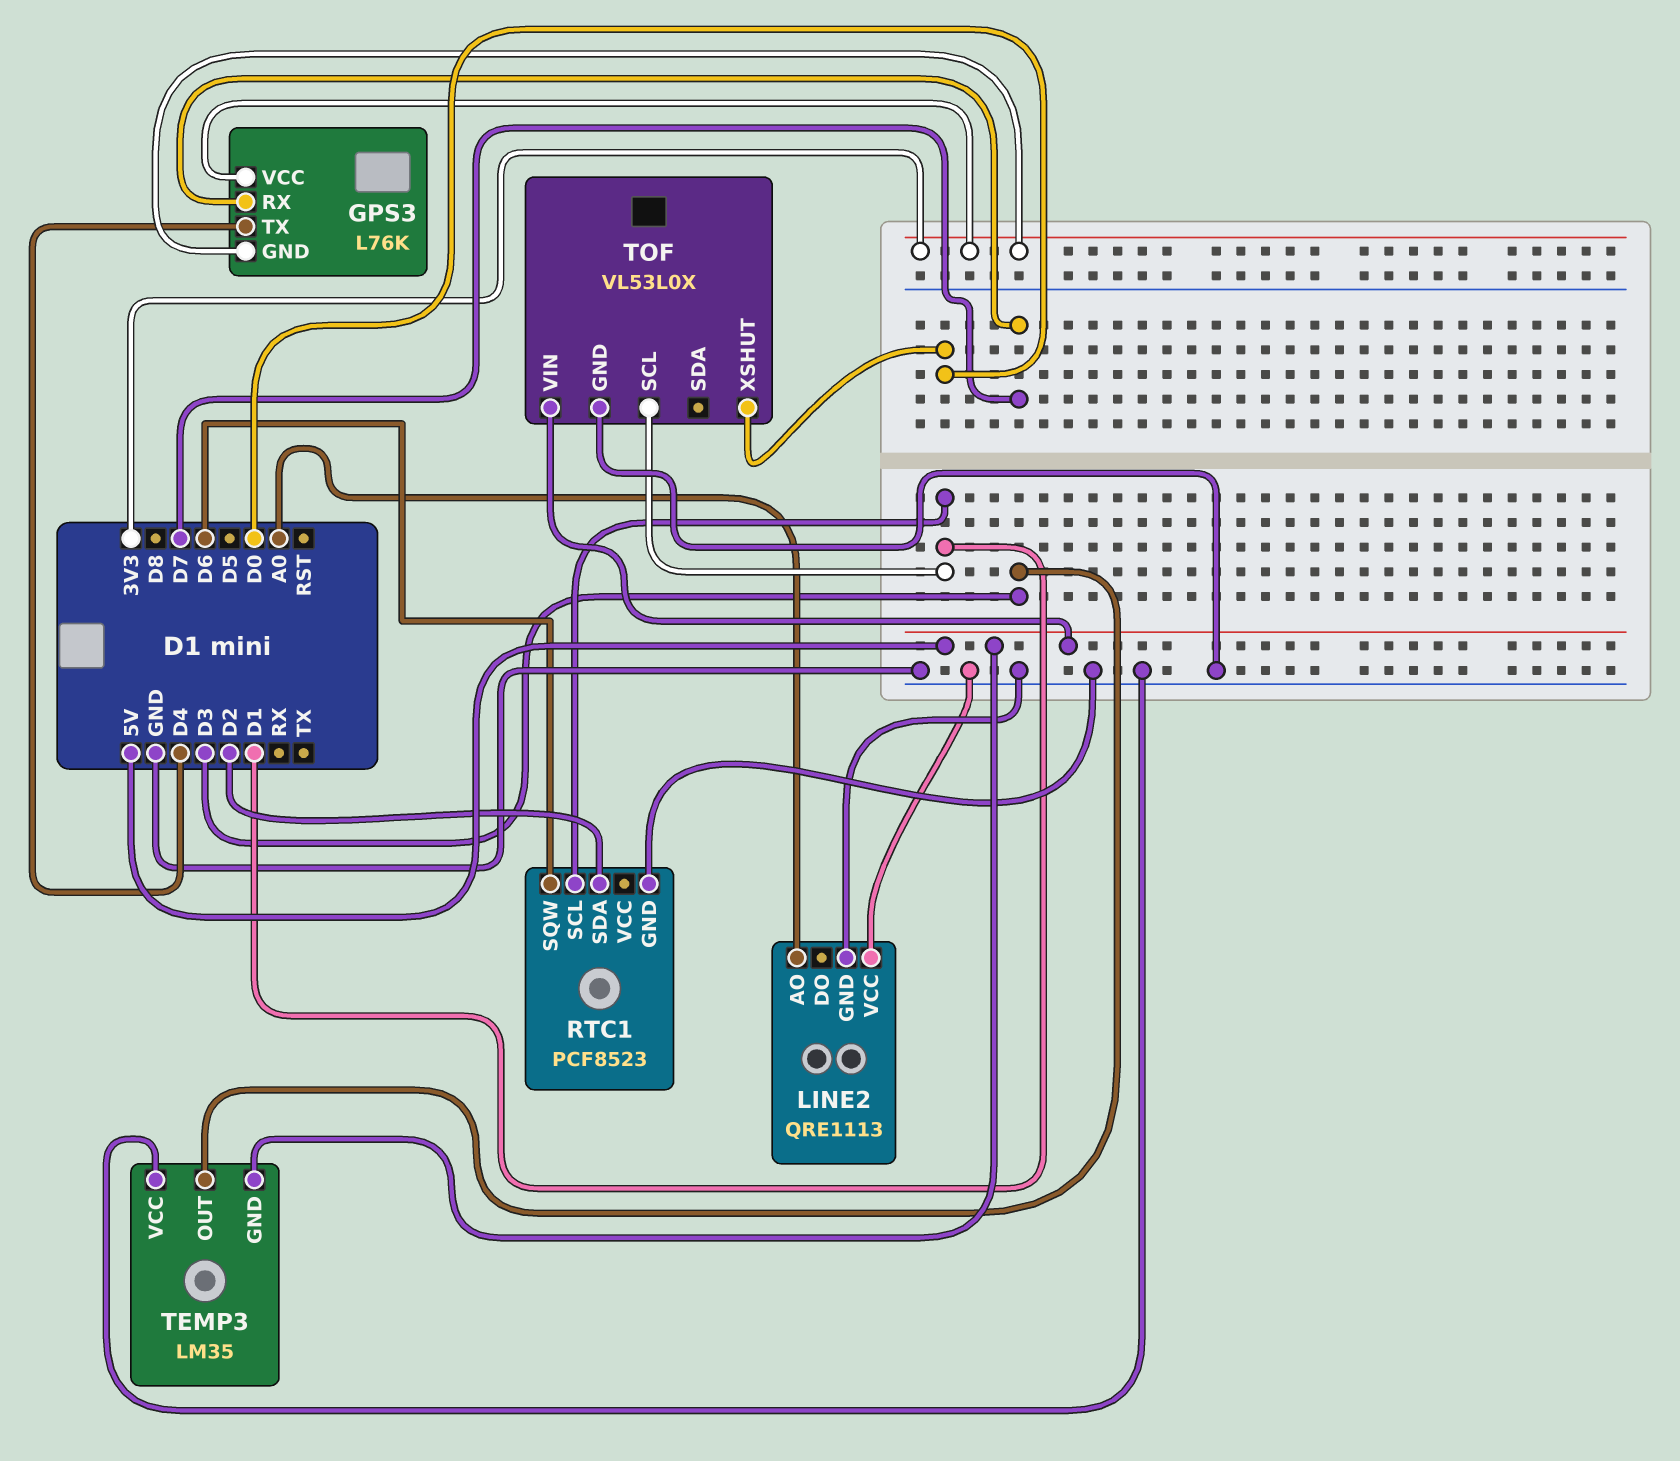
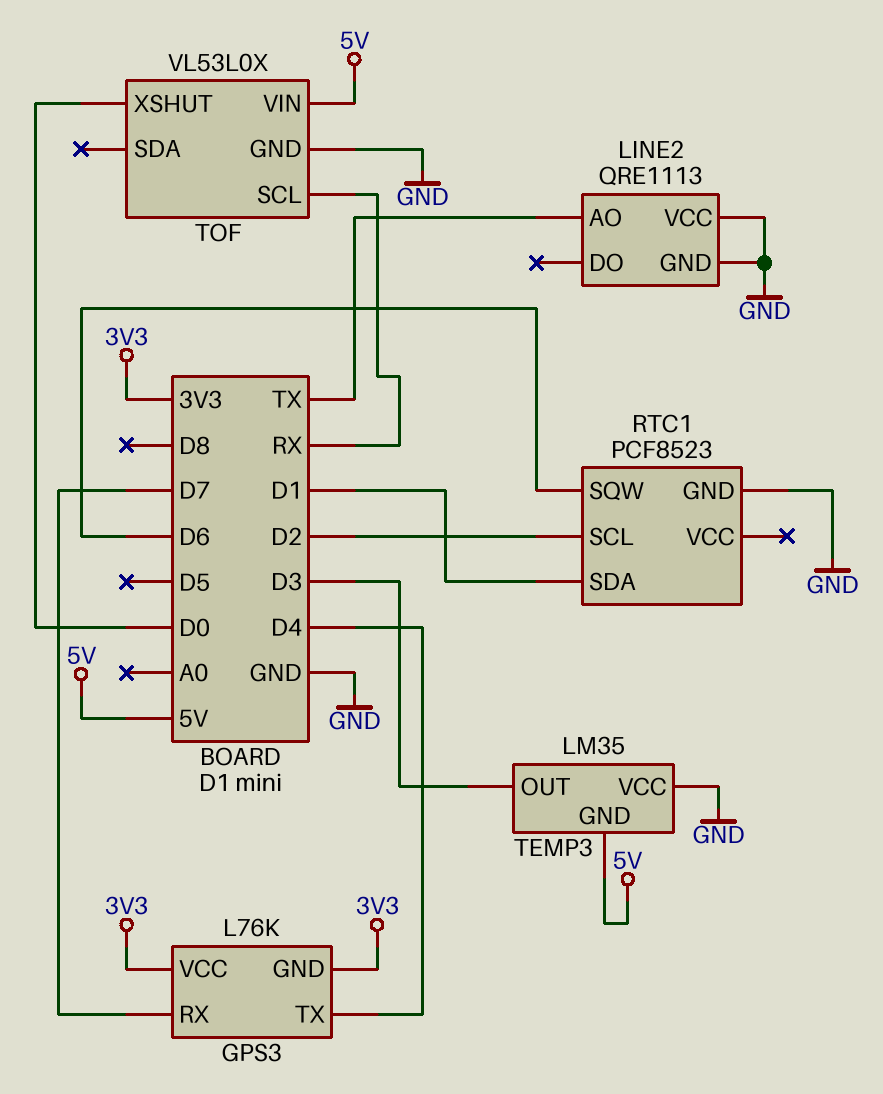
LINE2 pin AO: A0 -> TX
RTC1 pin SCL: D1 -> D2
RTC1 pin SDA: D2 -> D1
TOF pin SCL: D1 -> RX

